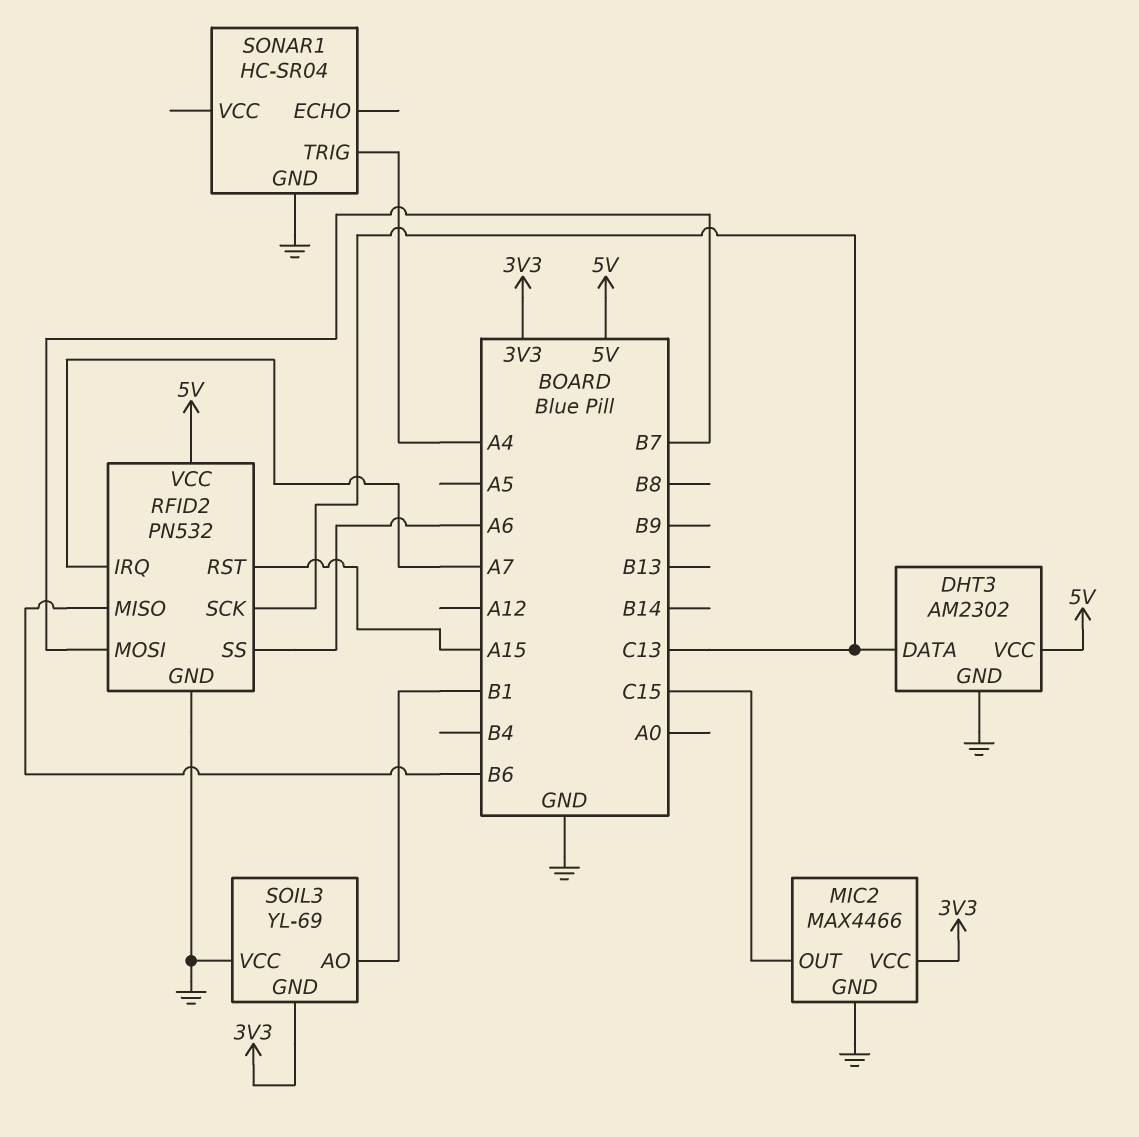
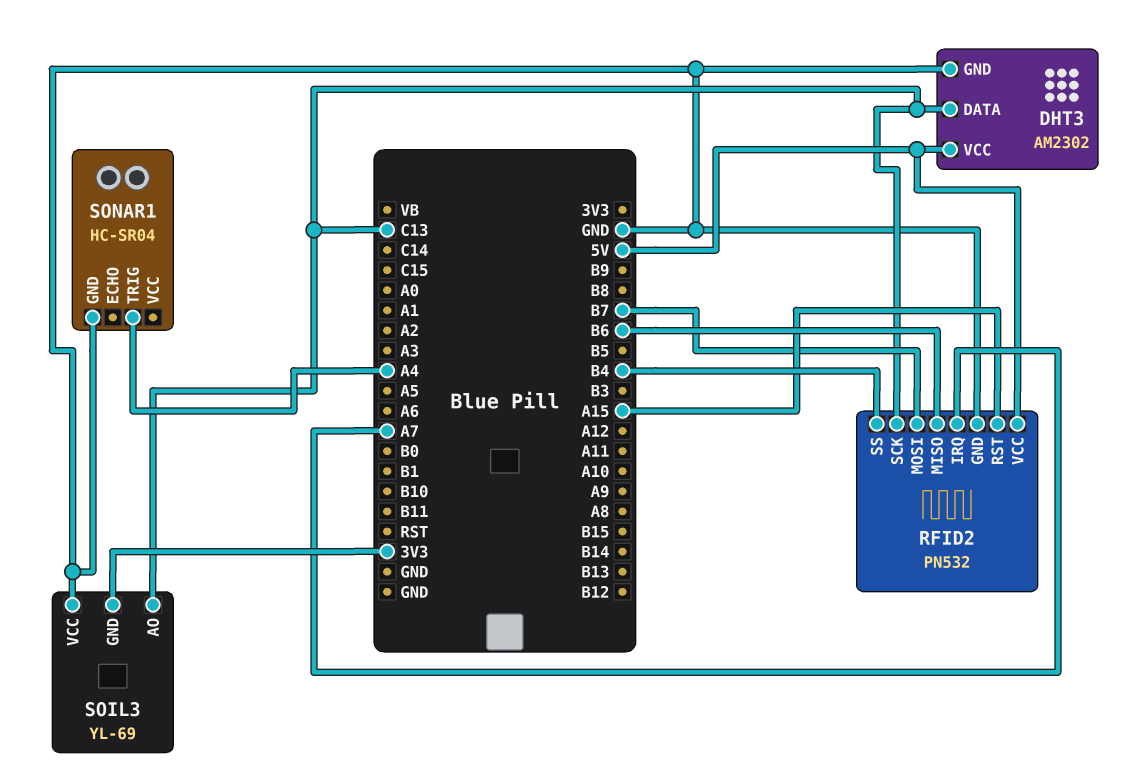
MIC2: MAX4466 -> none
MIC2 pin GND: GND -> none
MIC2 pin OUT: C15 -> none
MIC2 pin VCC: 3V3 -> none
RFID2 pin SS: A6 -> B4
SOIL3 pin AO: B1 -> C13

